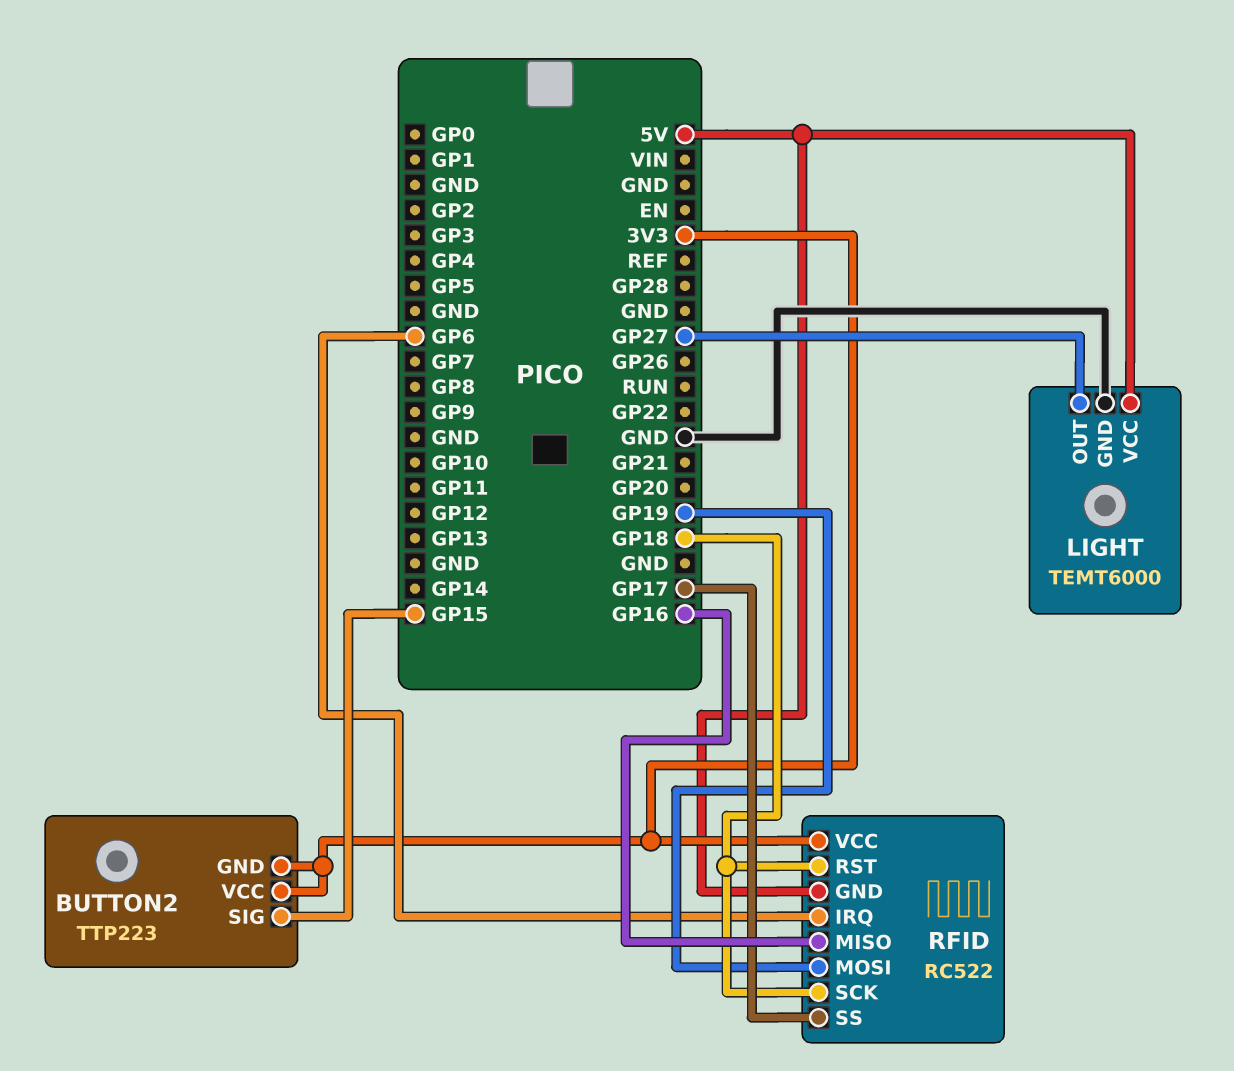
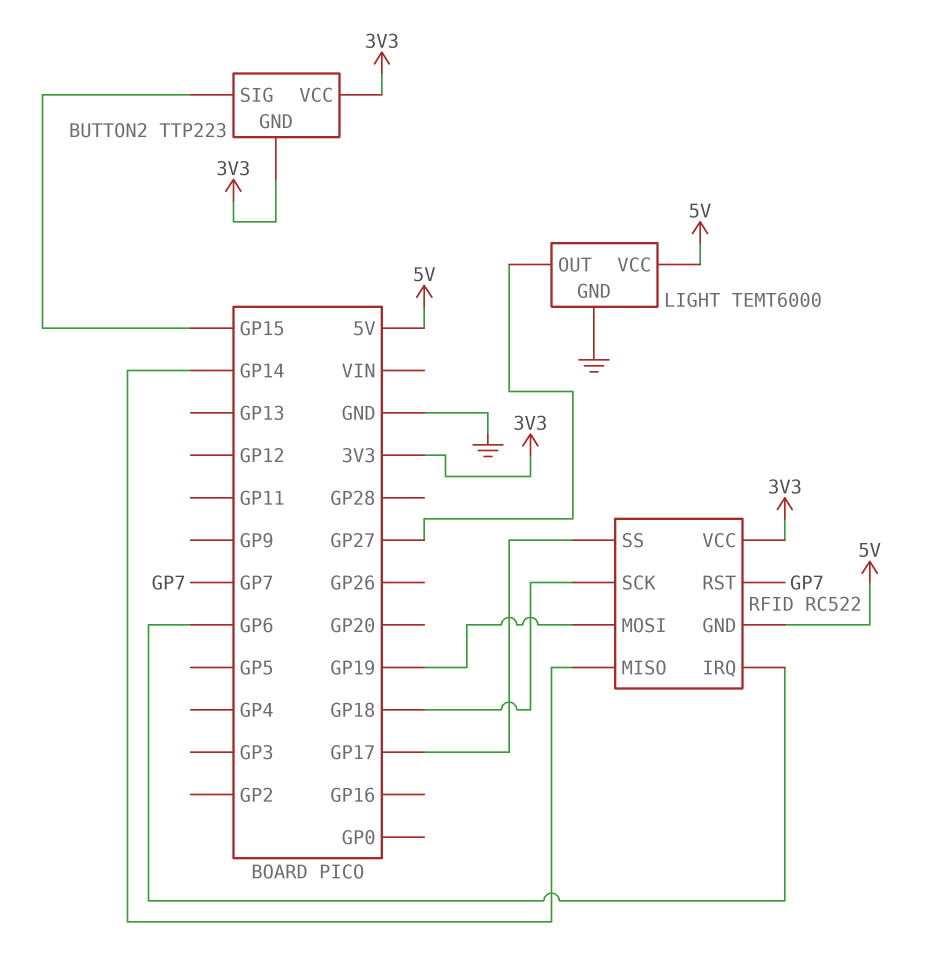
RFID pin MISO: GP16 -> GP14
RFID pin RST: GP18 -> GP7

